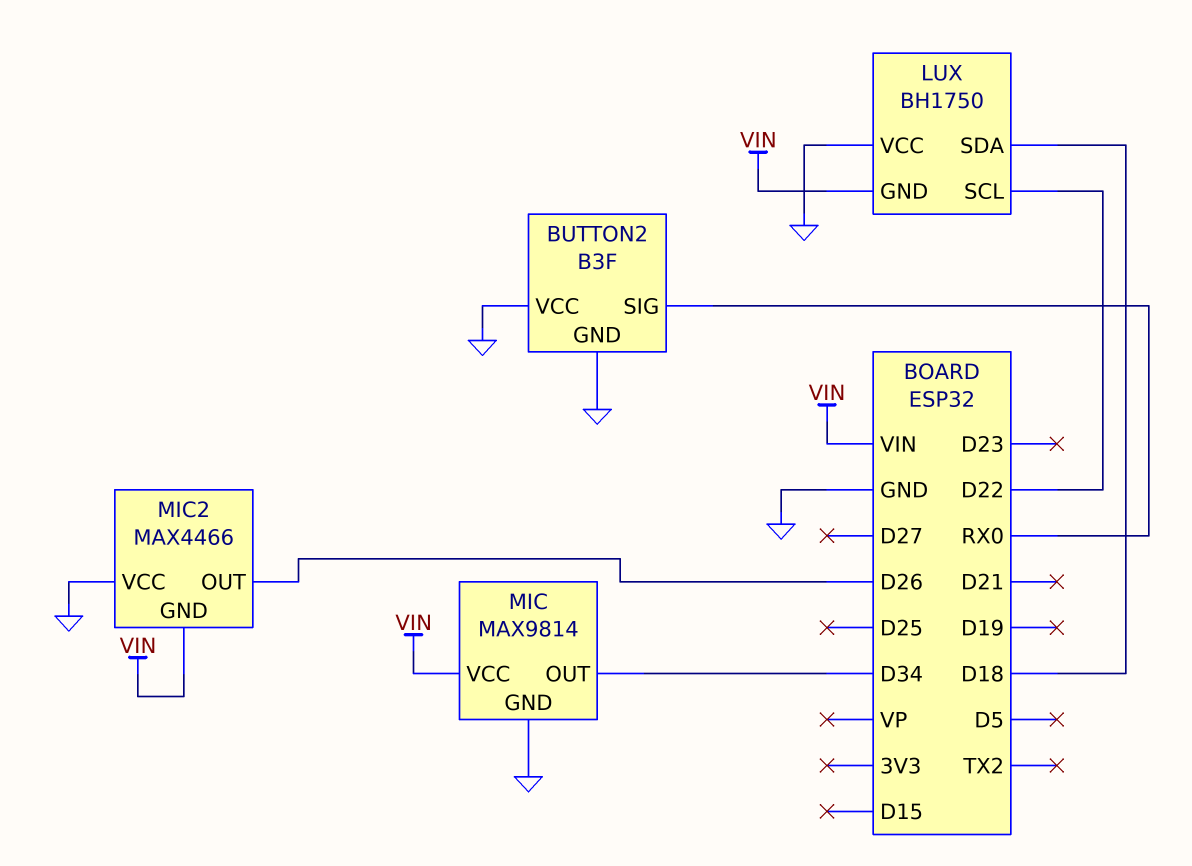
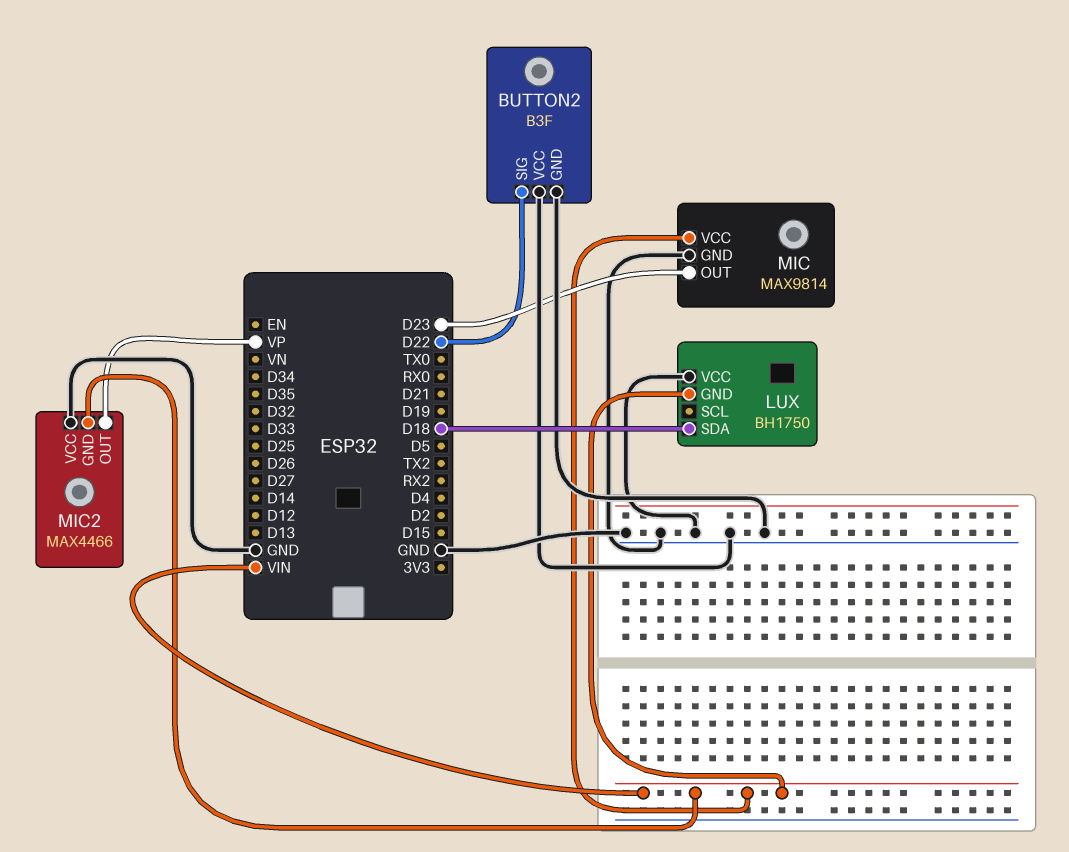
BUTTON2 pin SIG: RX0 -> D22
LUX pin SCL: D22 -> none
MIC pin OUT: D34 -> D23
MIC2 pin OUT: D26 -> VP

